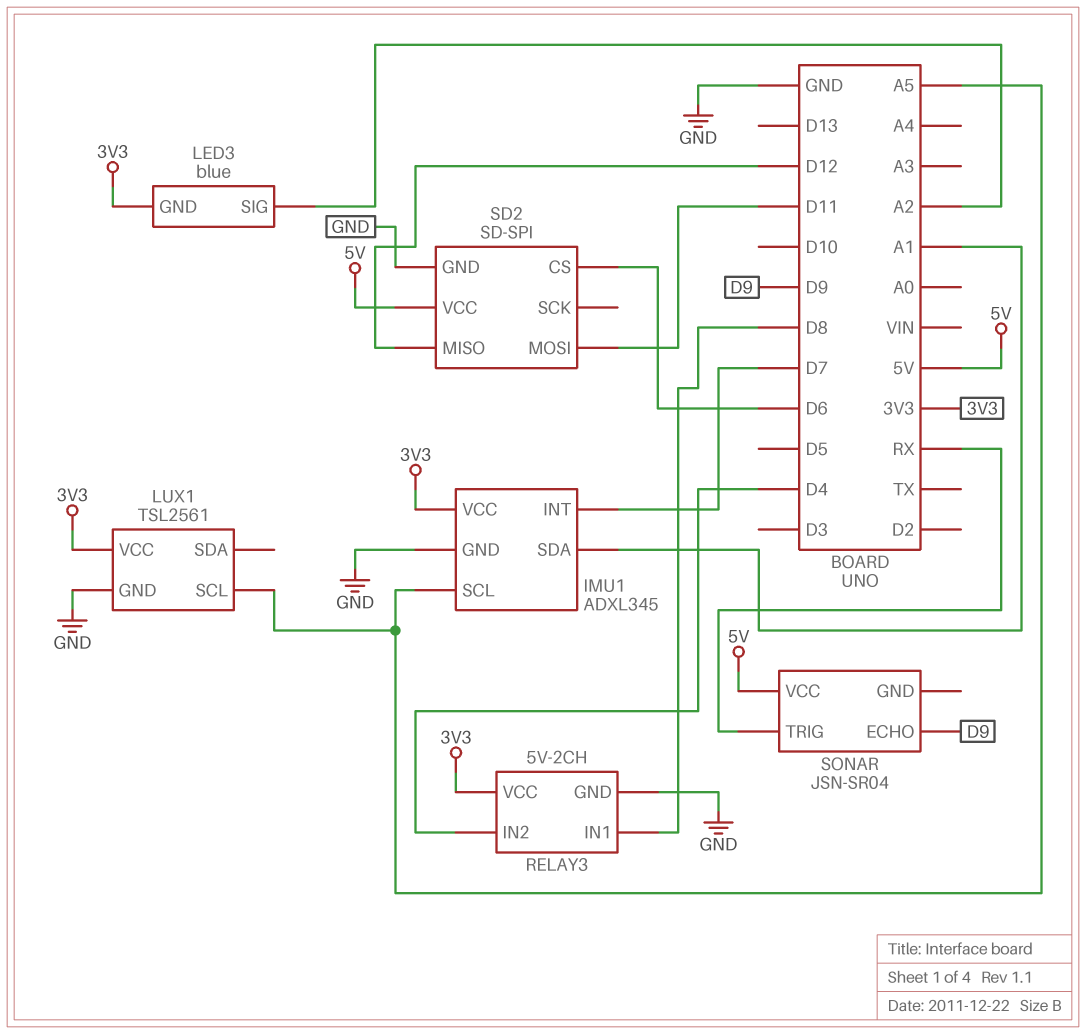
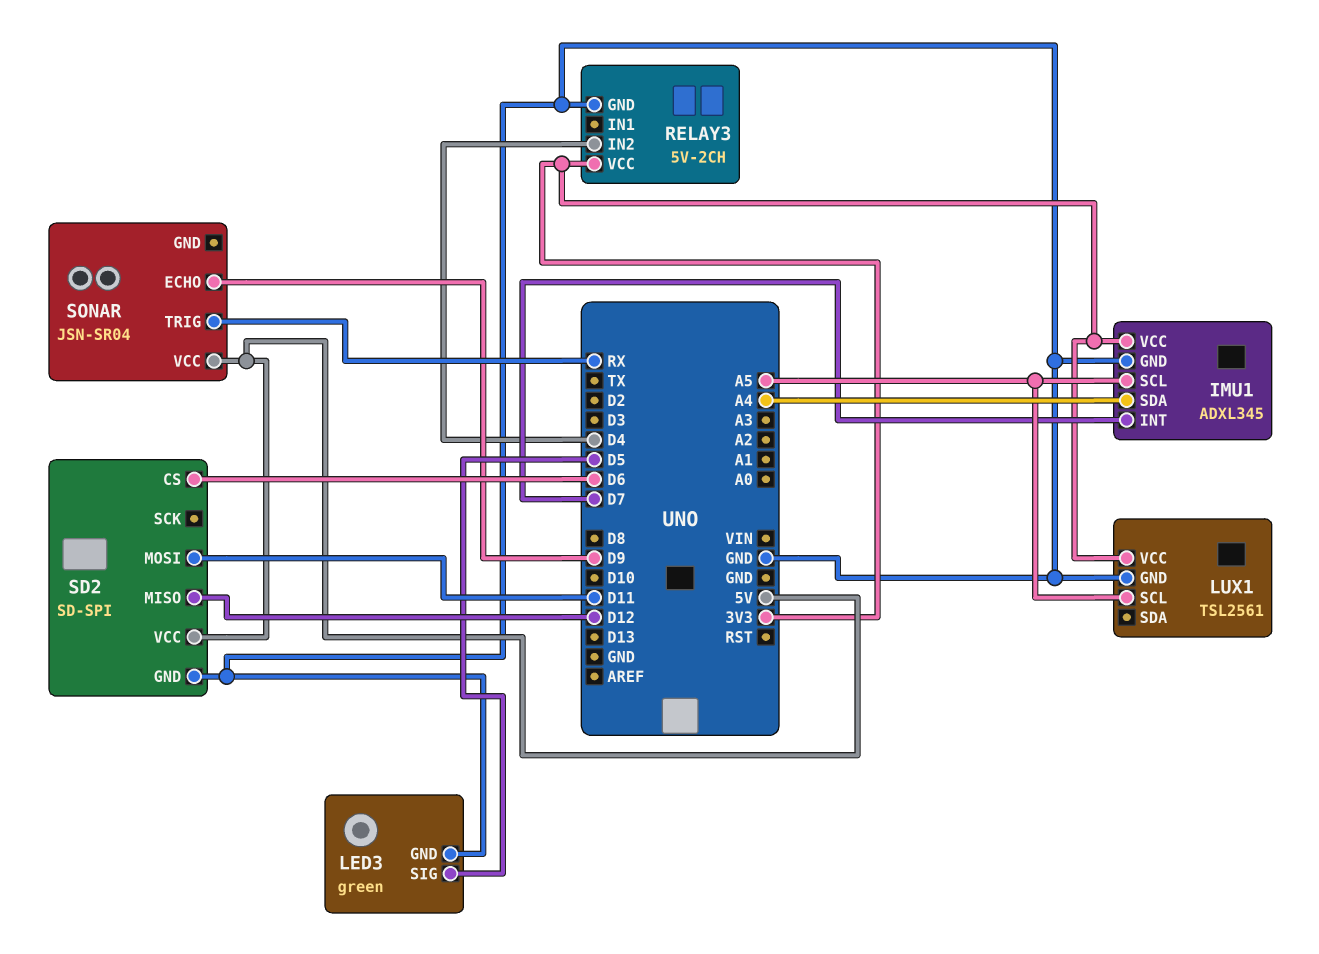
IMU1 pin SDA: A1 -> A4
LED3: blue -> green
LED3 pin GND: 3V3 -> GND
LED3 pin SIG: A2 -> D5
RELAY3 pin IN1: D8 -> none

